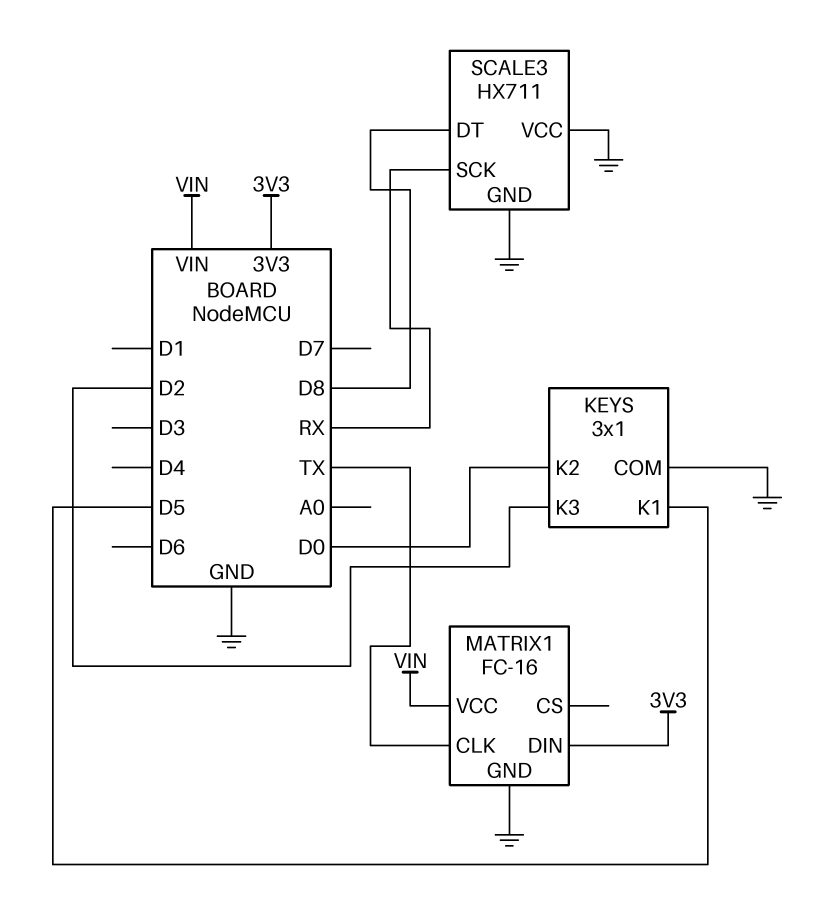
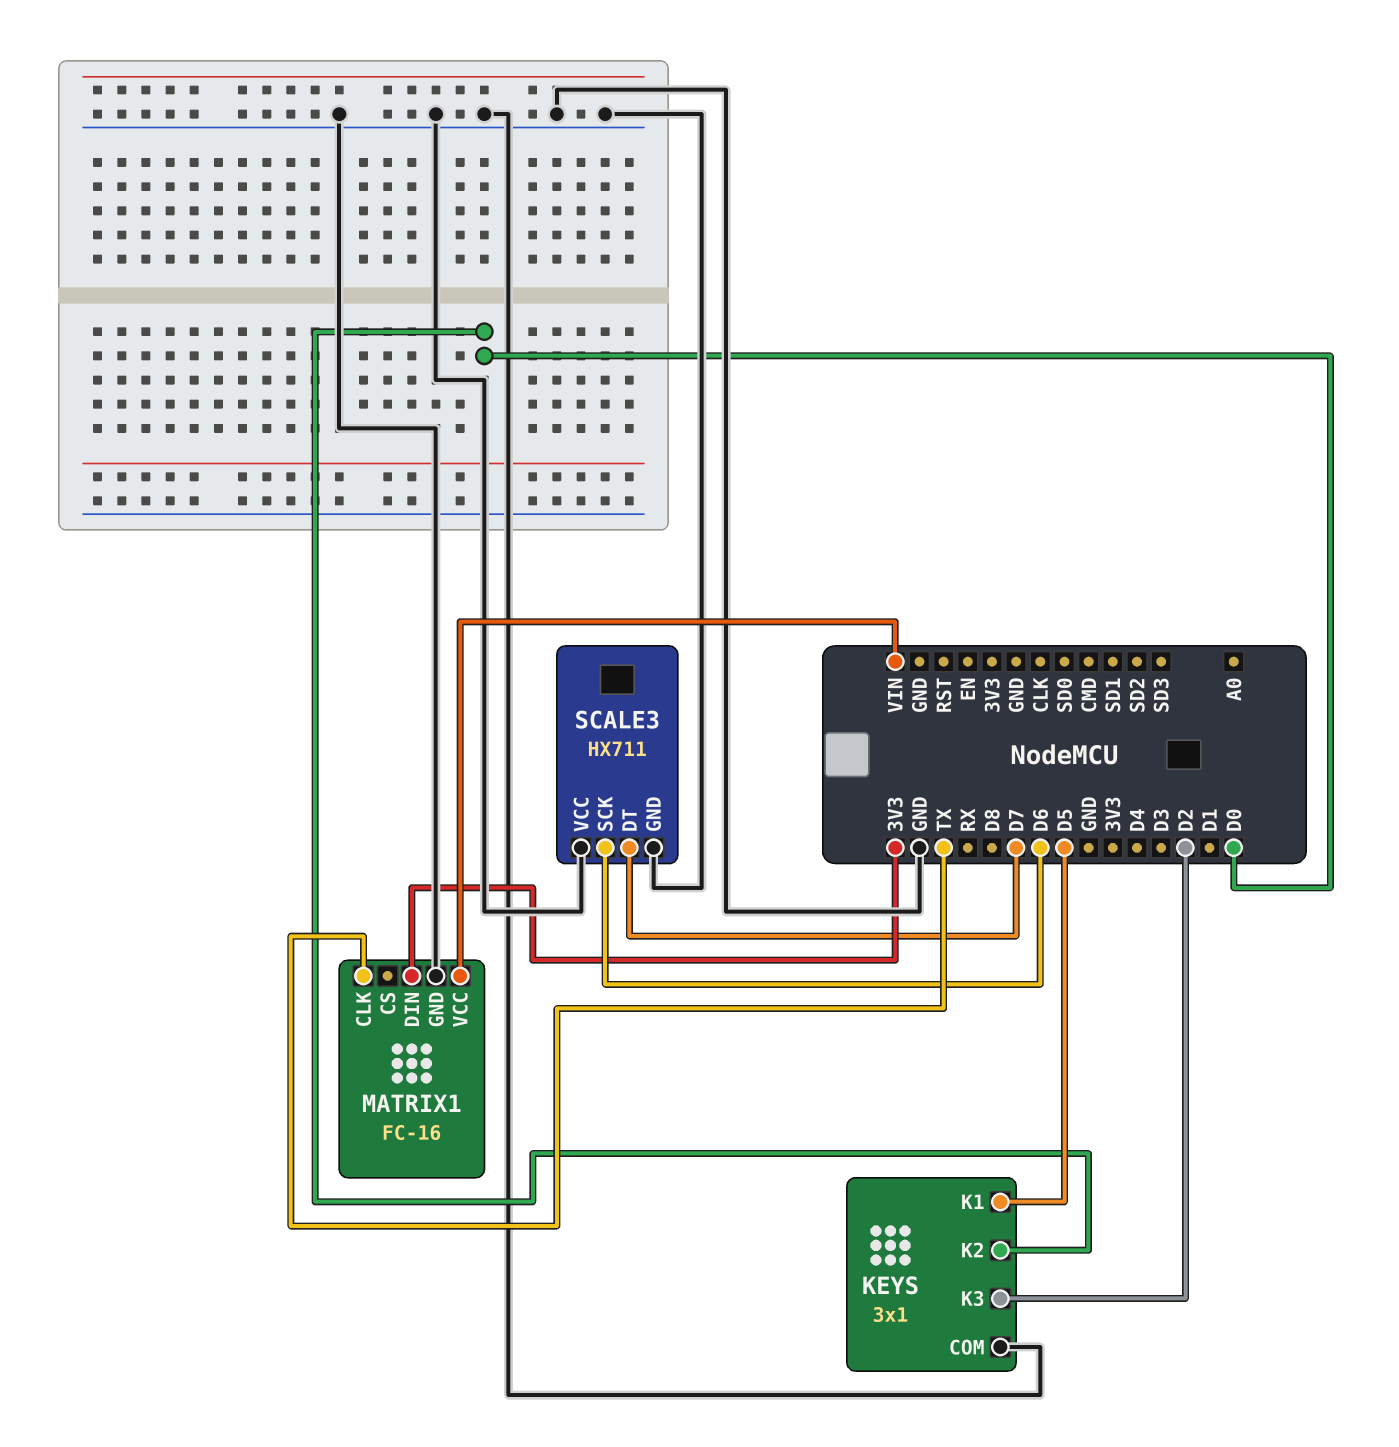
SCALE3 pin DT: D8 -> D7
SCALE3 pin SCK: RX -> D6

